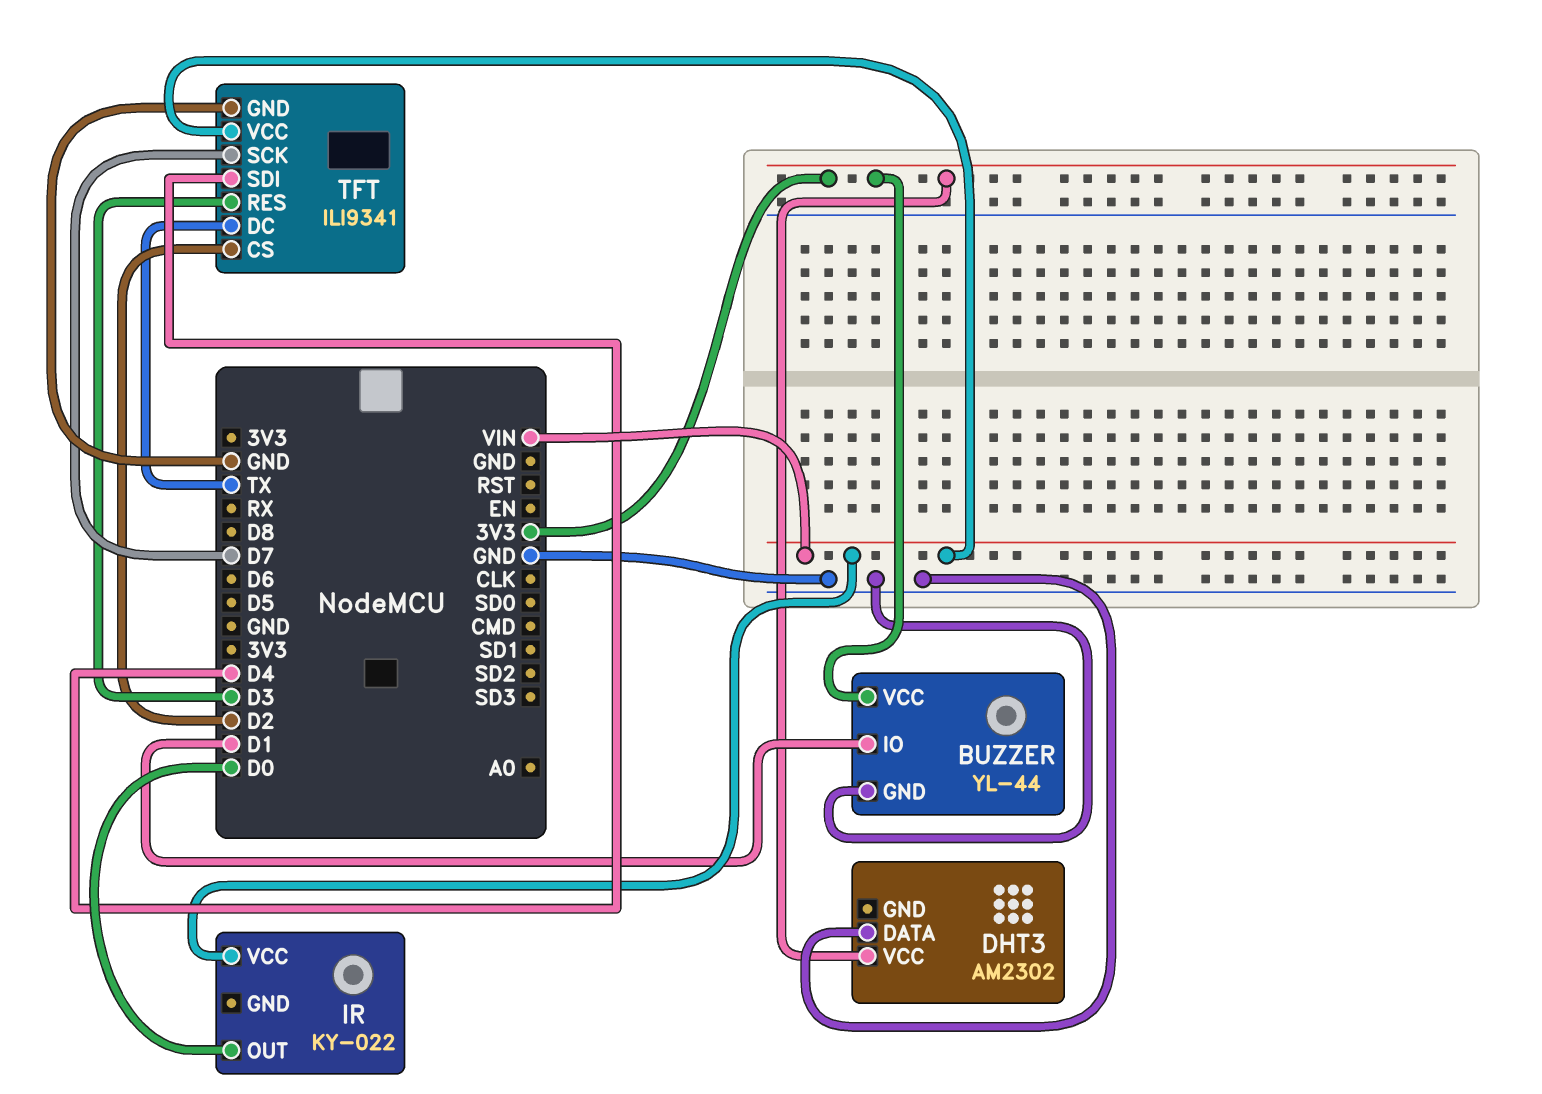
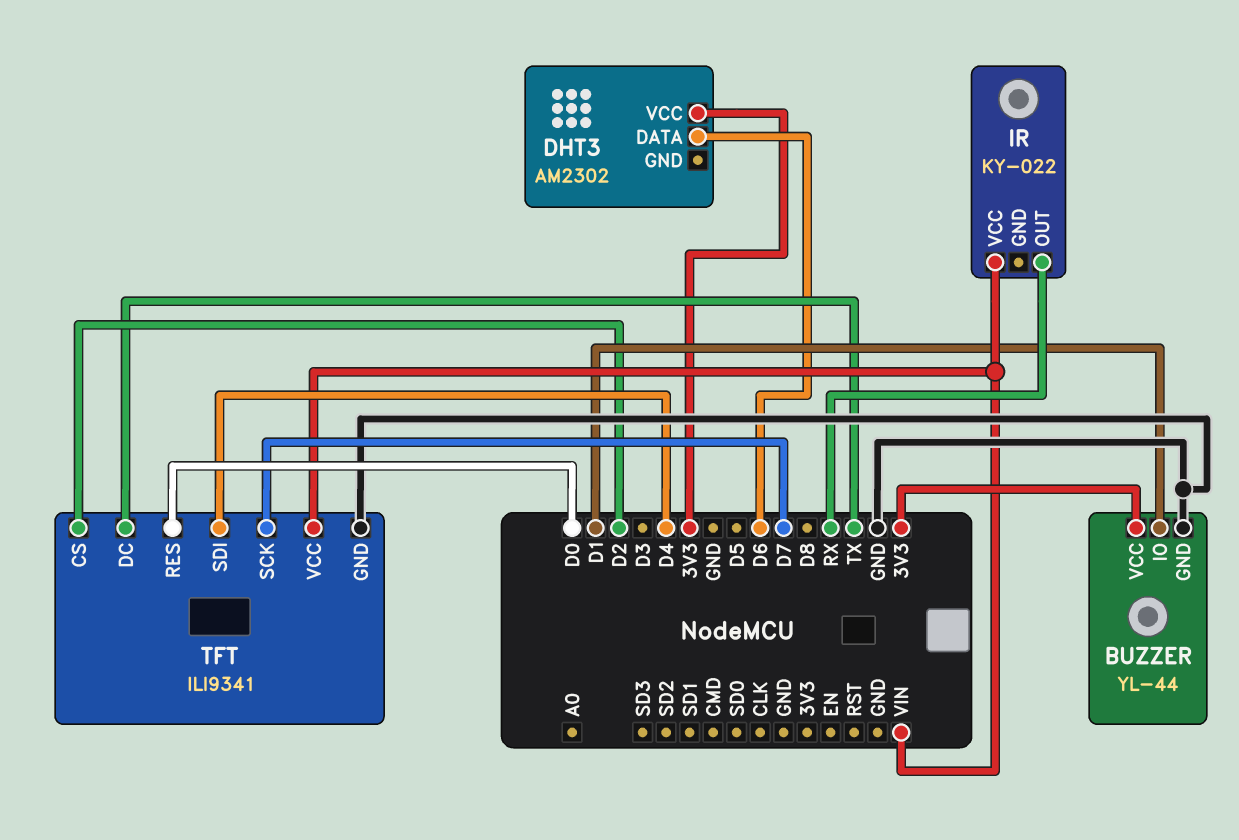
DHT3 pin DATA: GND -> D6
IR pin OUT: D0 -> RX
TFT pin RES: D3 -> D0

